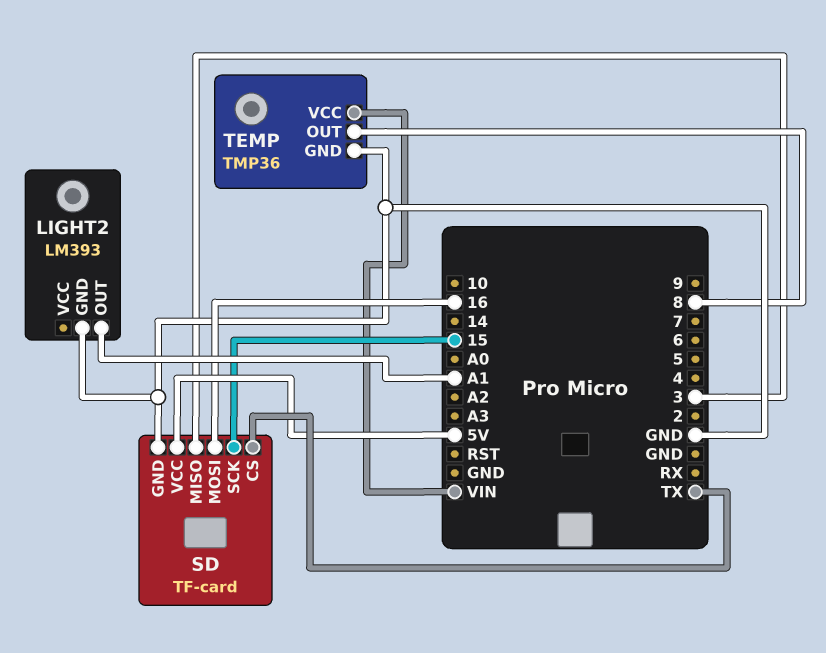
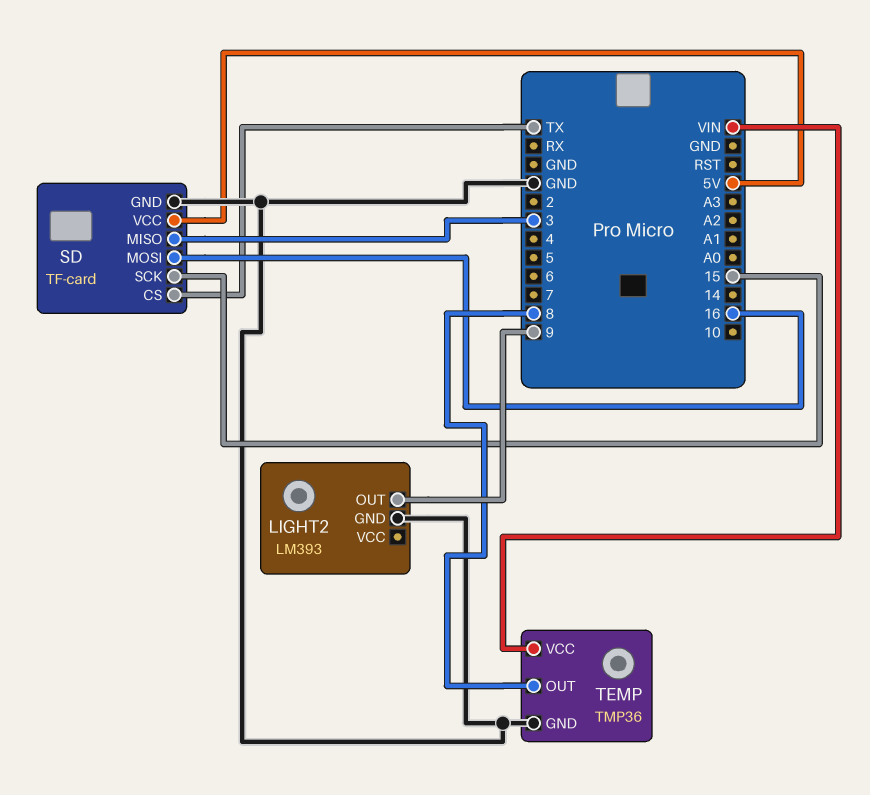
LIGHT2 pin OUT: A1 -> 9

